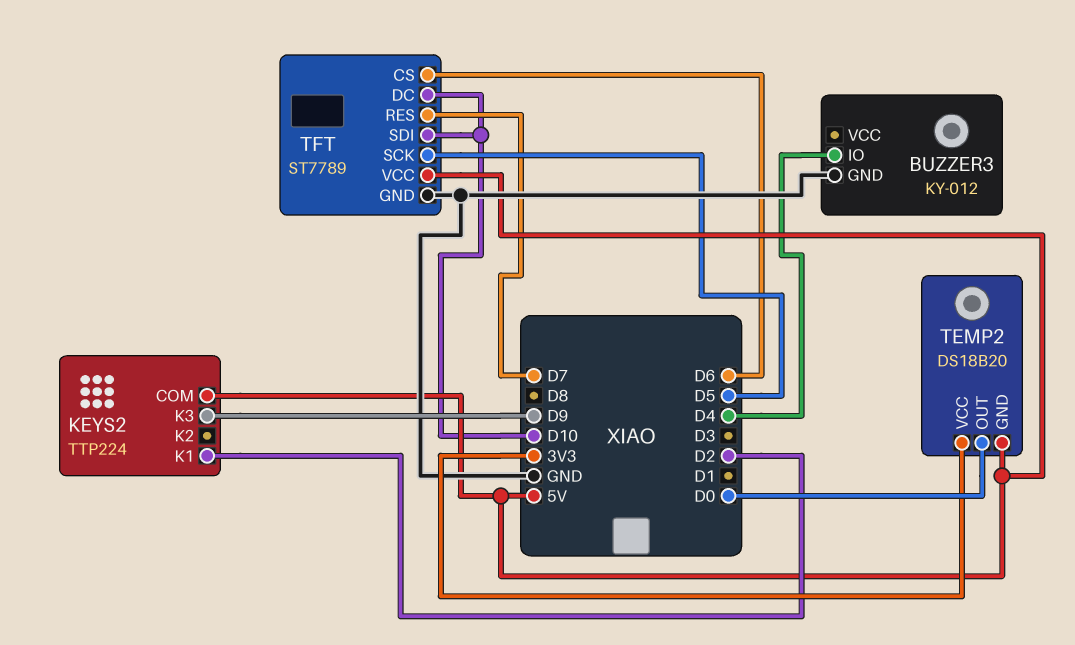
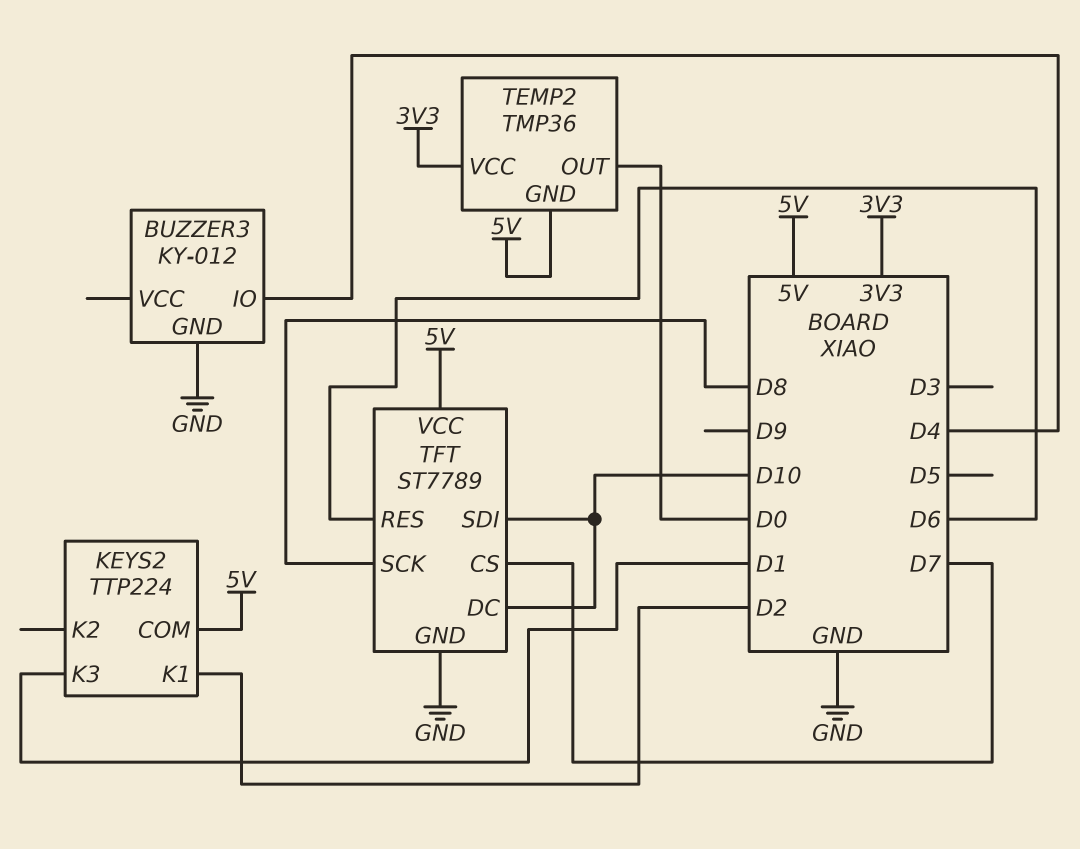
KEYS2 pin K3: D9 -> D1
TEMP2: DS18B20 -> TMP36
TFT pin CS: D6 -> D7
TFT pin RES: D7 -> D6
TFT pin SCK: D5 -> D8

